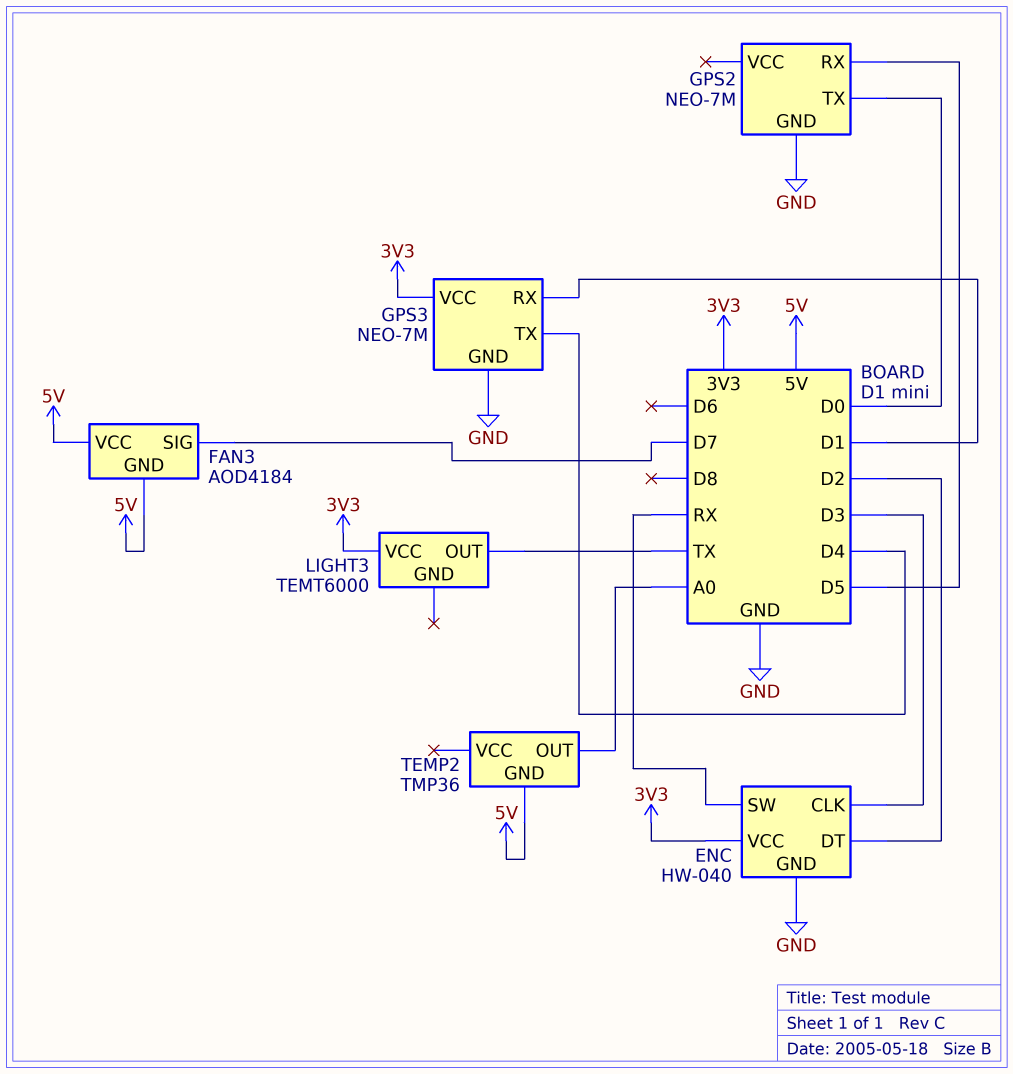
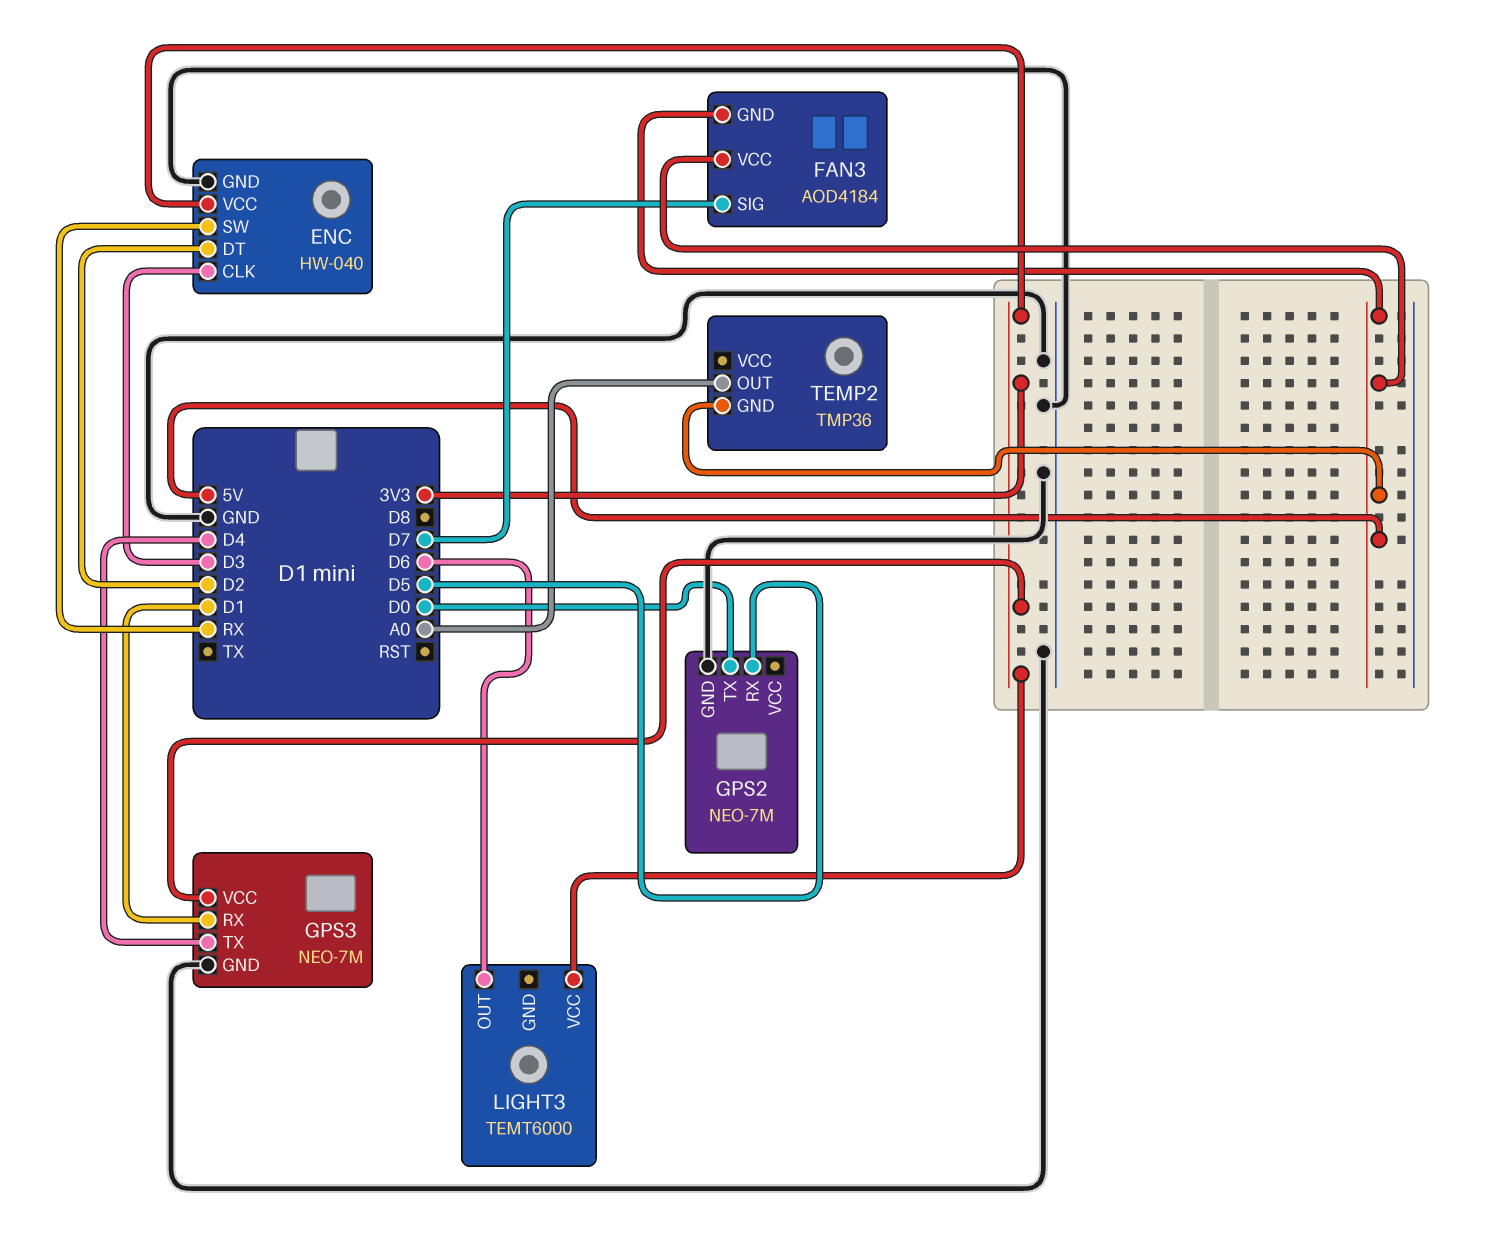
LIGHT3 pin OUT: TX -> D6

